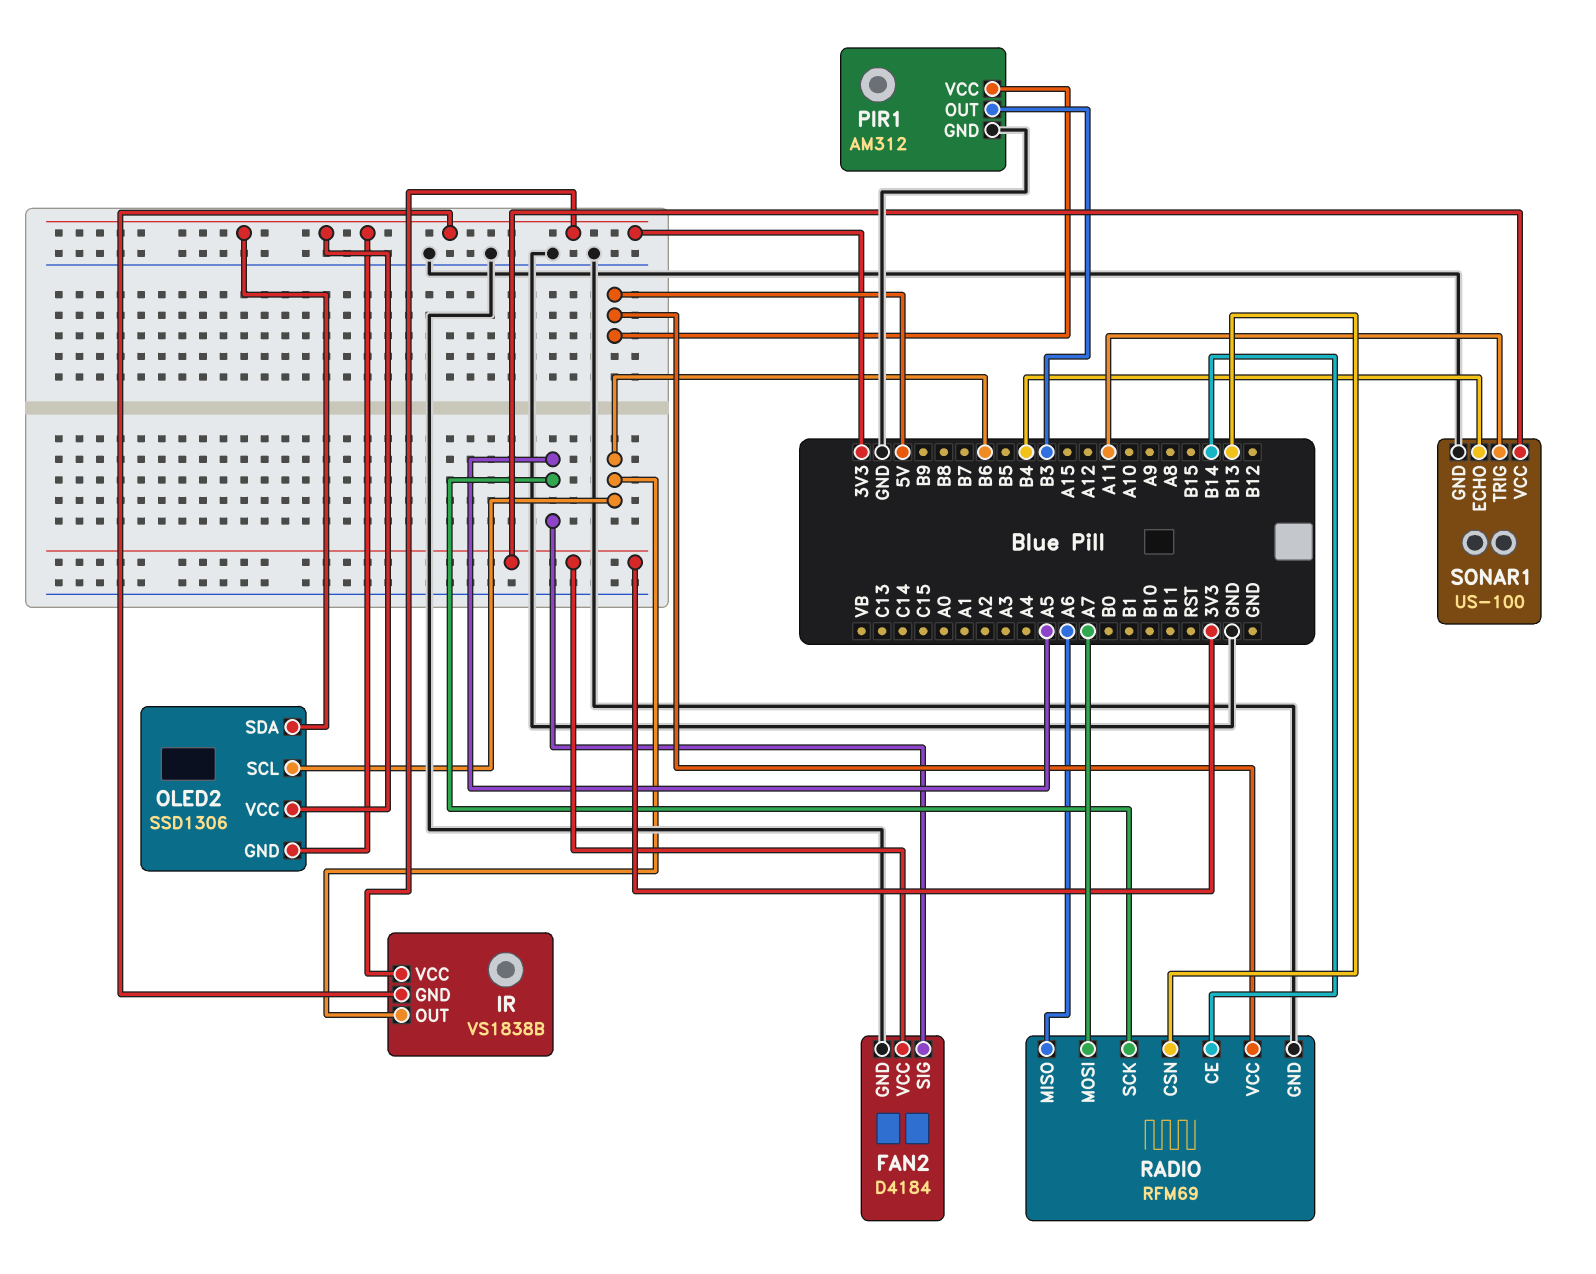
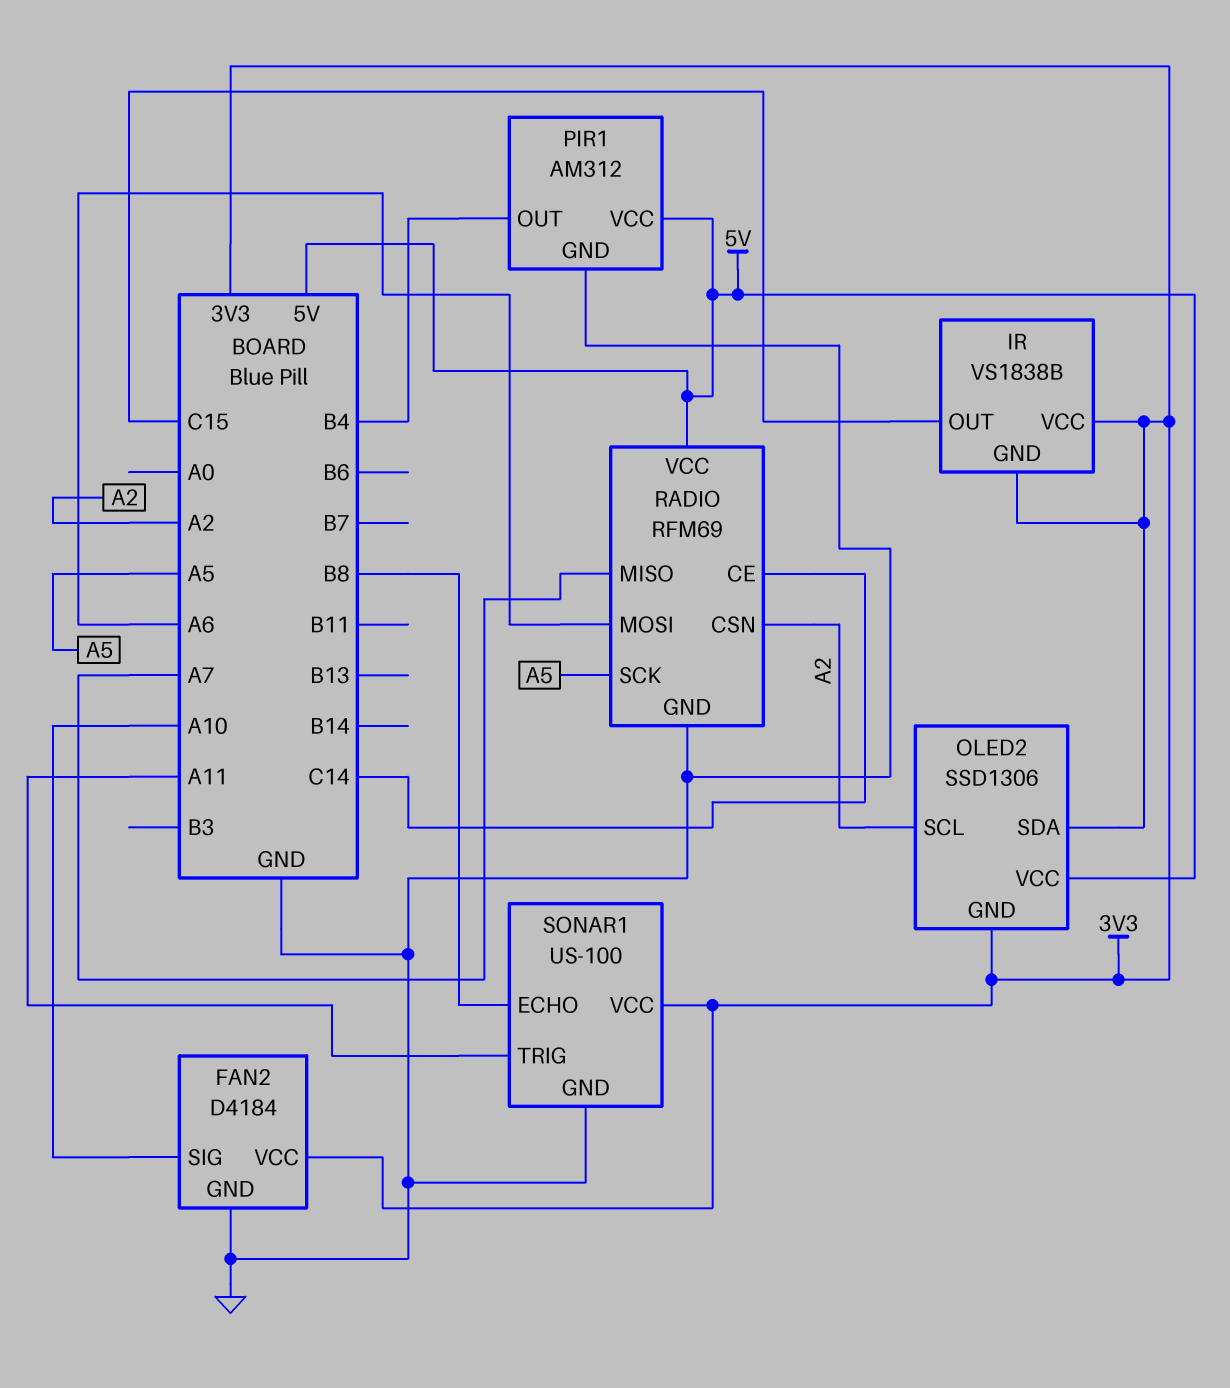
FAN2 pin SIG: A5 -> A10
IR pin OUT: B6 -> C15
OLED2 pin SCL: B6 -> A2
OLED2 pin VCC: 3V3 -> 5V
PIR1 pin OUT: B3 -> B4
RADIO pin CE: B14 -> C14
RADIO pin CSN: B13 -> A2
RADIO pin MISO: A6 -> A7
RADIO pin MOSI: A7 -> A6
SONAR1 pin ECHO: B4 -> B8

